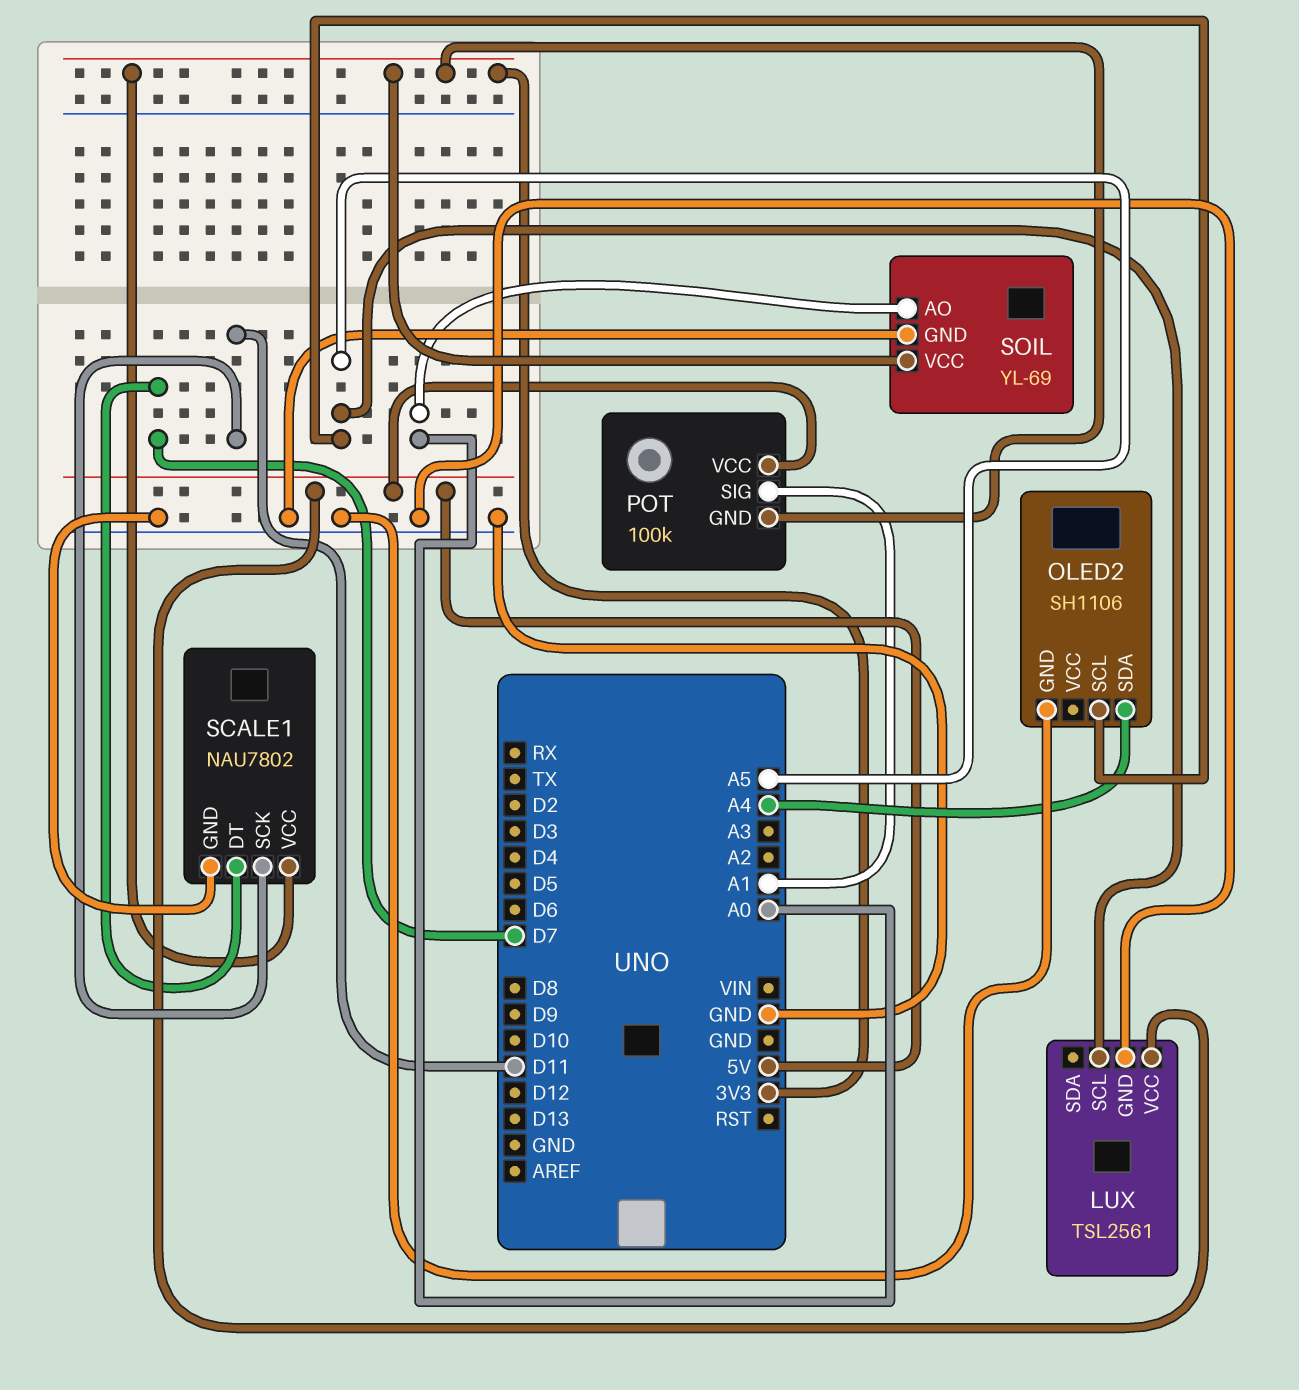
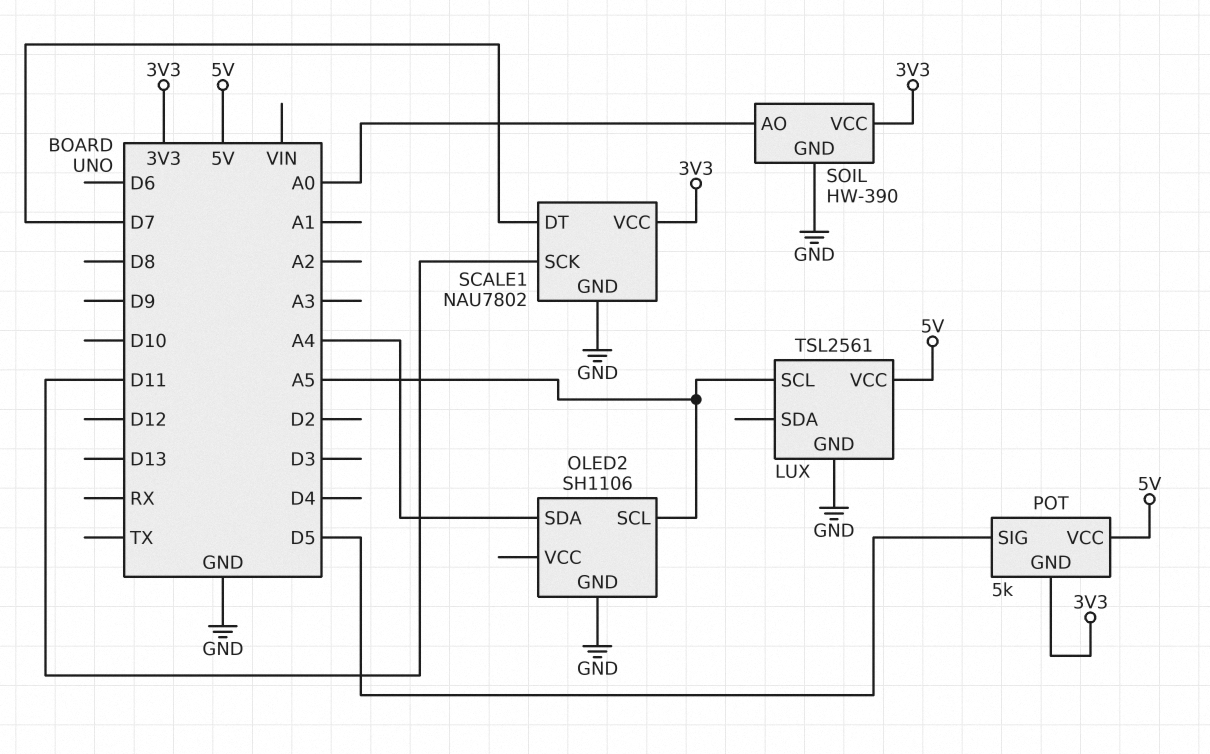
POT: 100k -> 5k
POT pin SIG: A1 -> D5
SOIL: YL-69 -> HW-390

